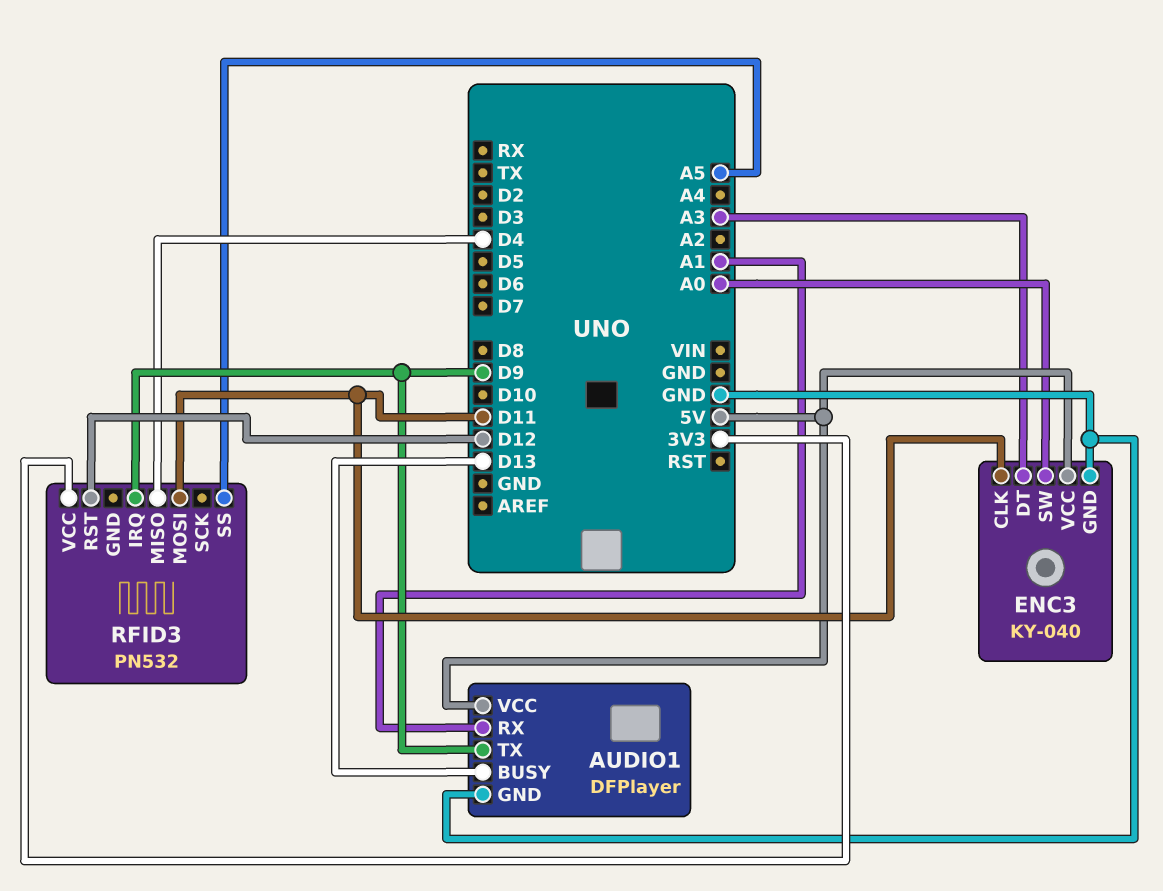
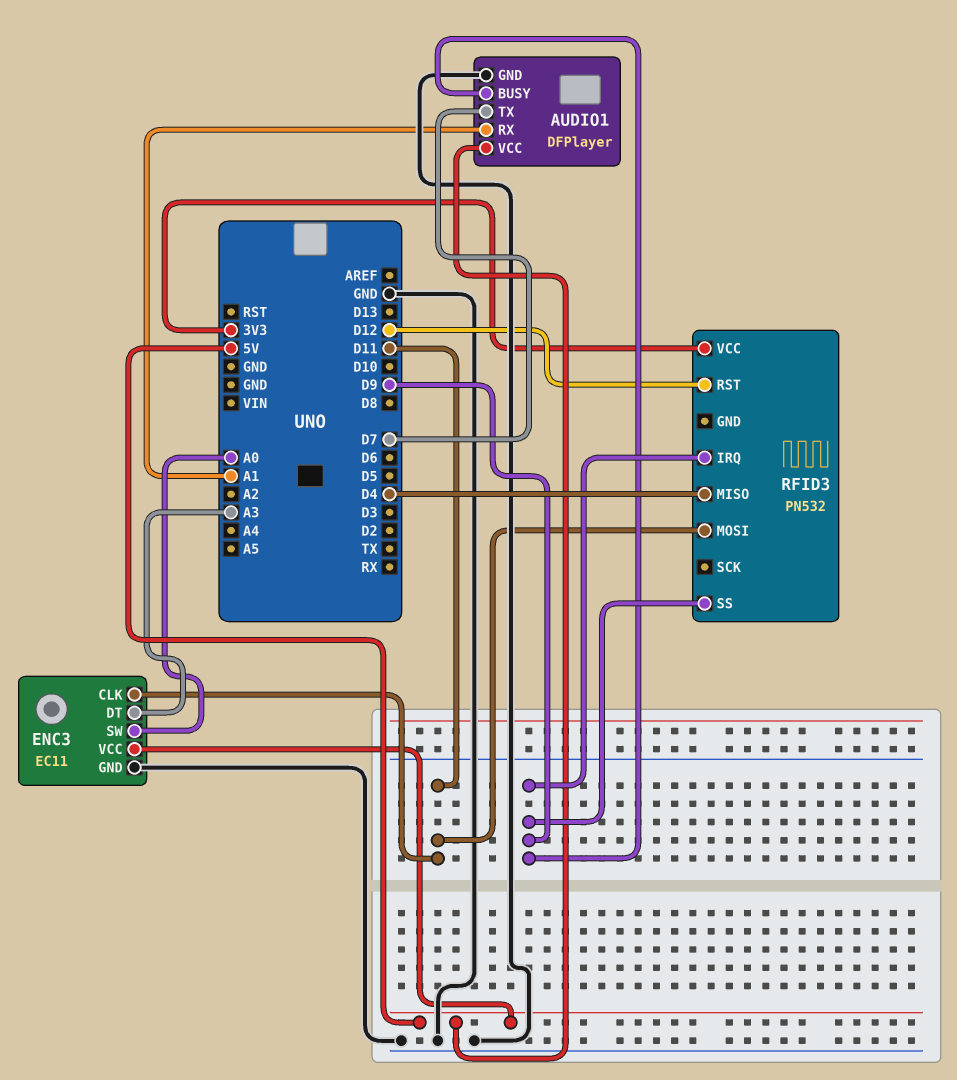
AUDIO1 pin BUSY: D13 -> D9
AUDIO1 pin TX: D9 -> D7
ENC3: KY-040 -> EC11
RFID3 pin SS: A5 -> D9

